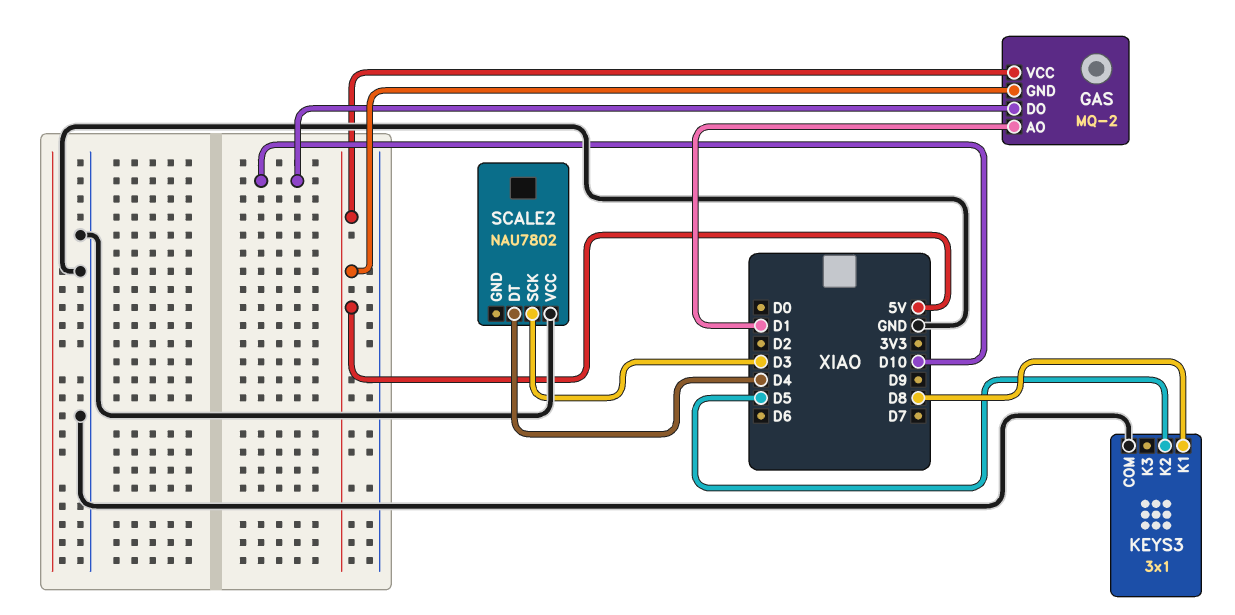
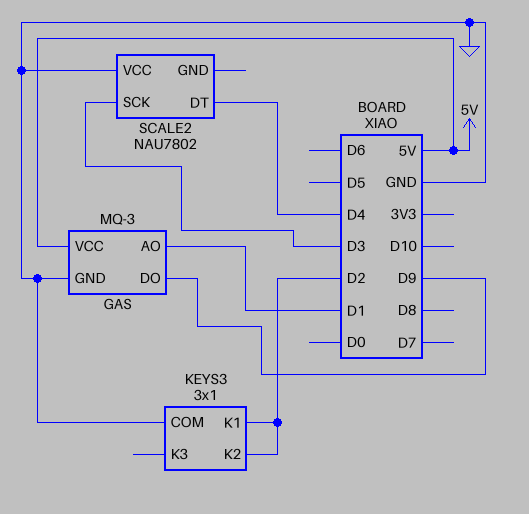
GAS: MQ-2 -> MQ-3
GAS pin DO: D10 -> D9
GAS pin GND: 5V -> GND
KEYS3 pin K1: D8 -> D2
KEYS3 pin K2: D5 -> D2

